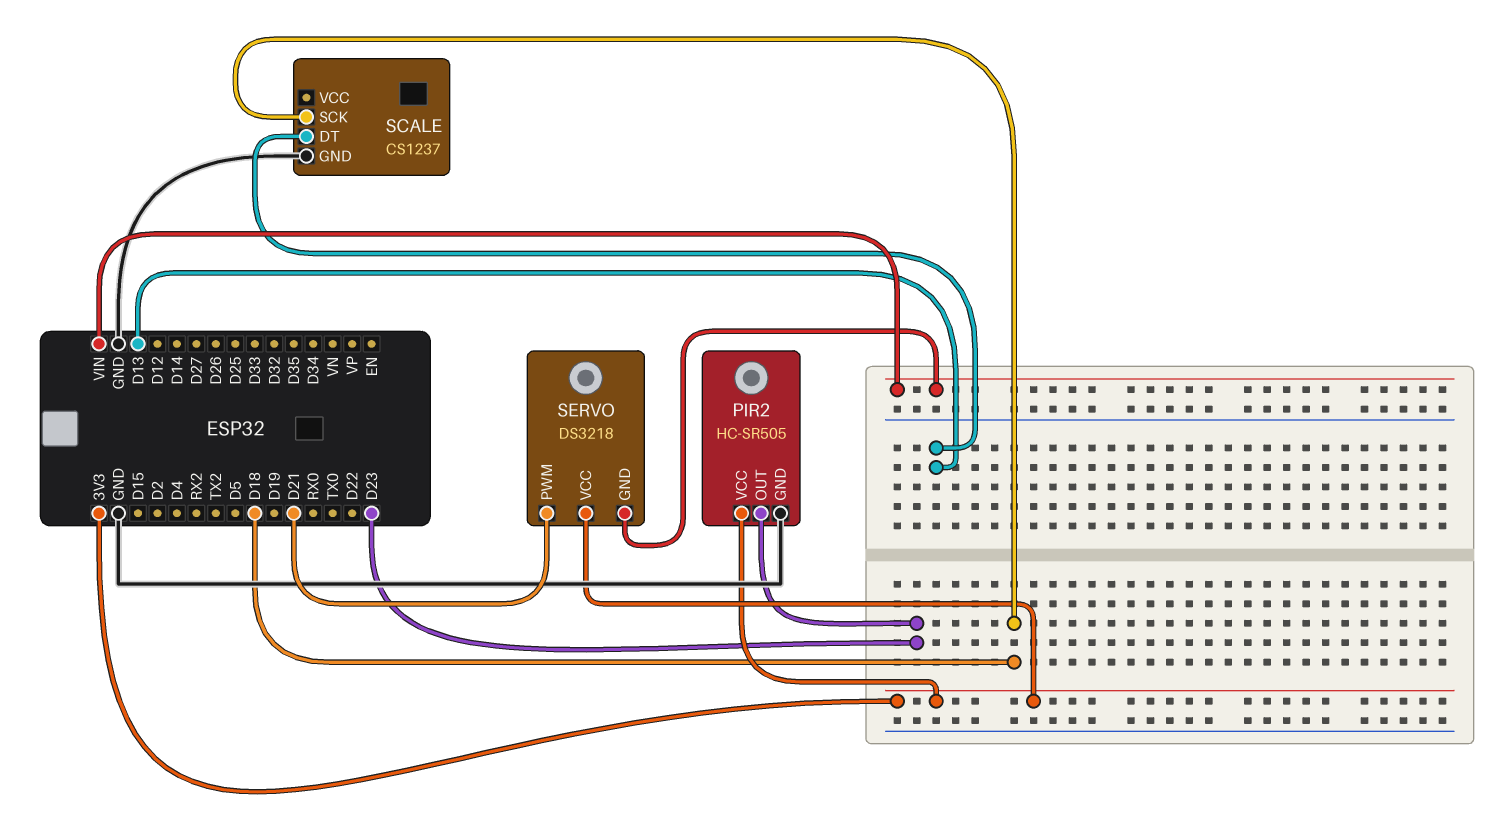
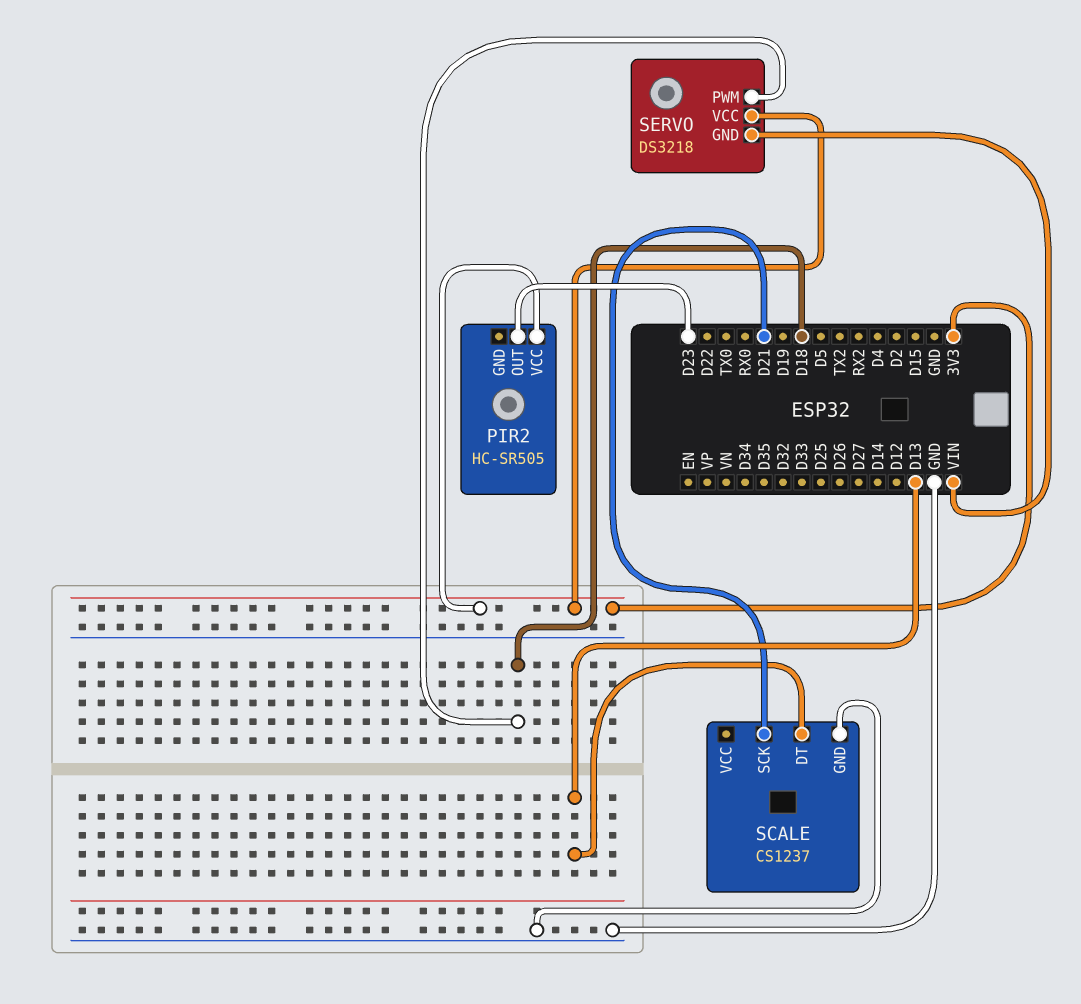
PIR2 pin GND: GND -> none
SCALE pin SCK: D18 -> D21
SERVO pin PWM: D21 -> D18

